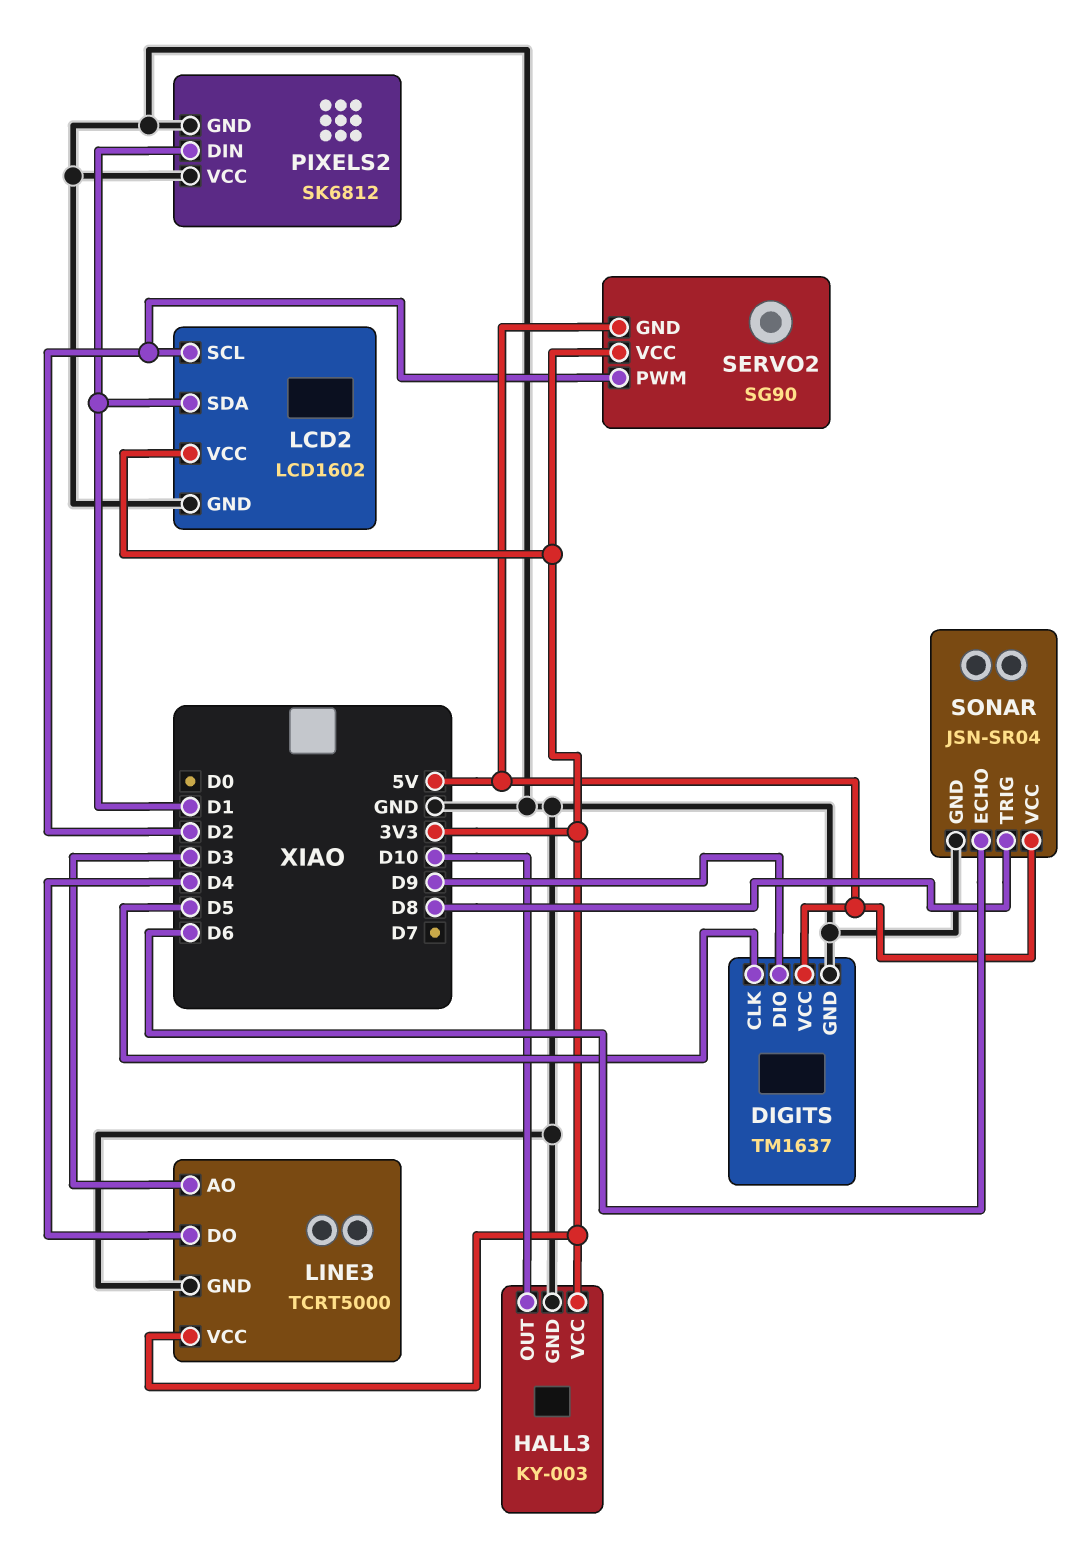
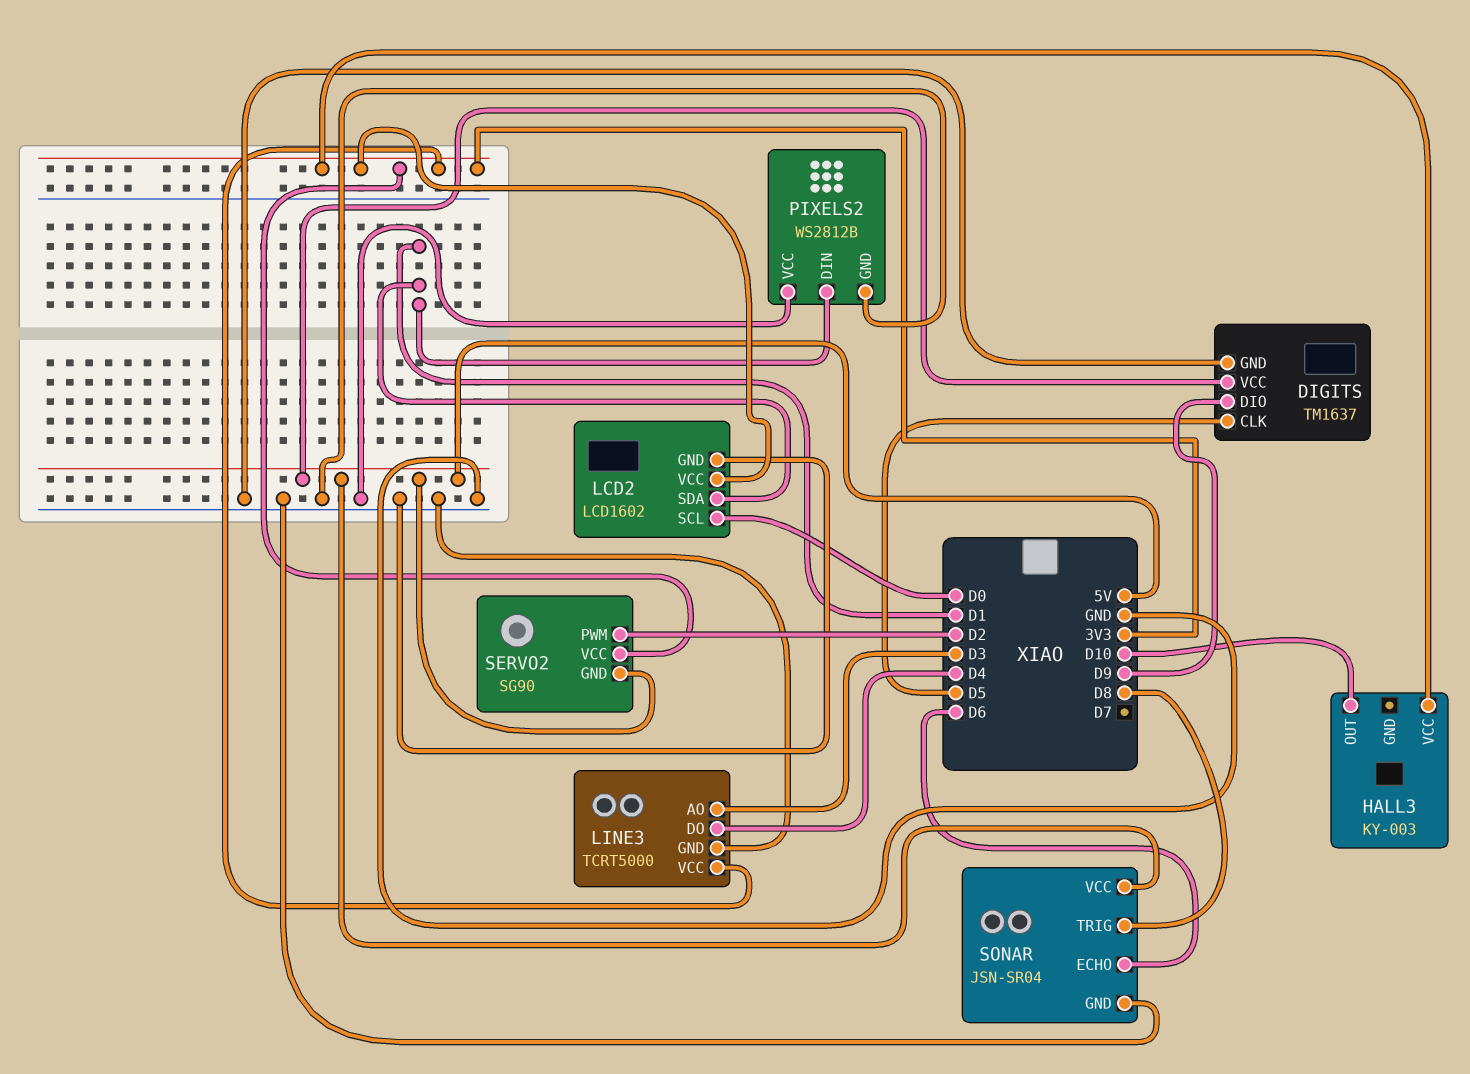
HALL3 pin GND: GND -> none
LCD2 pin SCL: D2 -> D0
PIXELS2: SK6812 -> WS2812B

